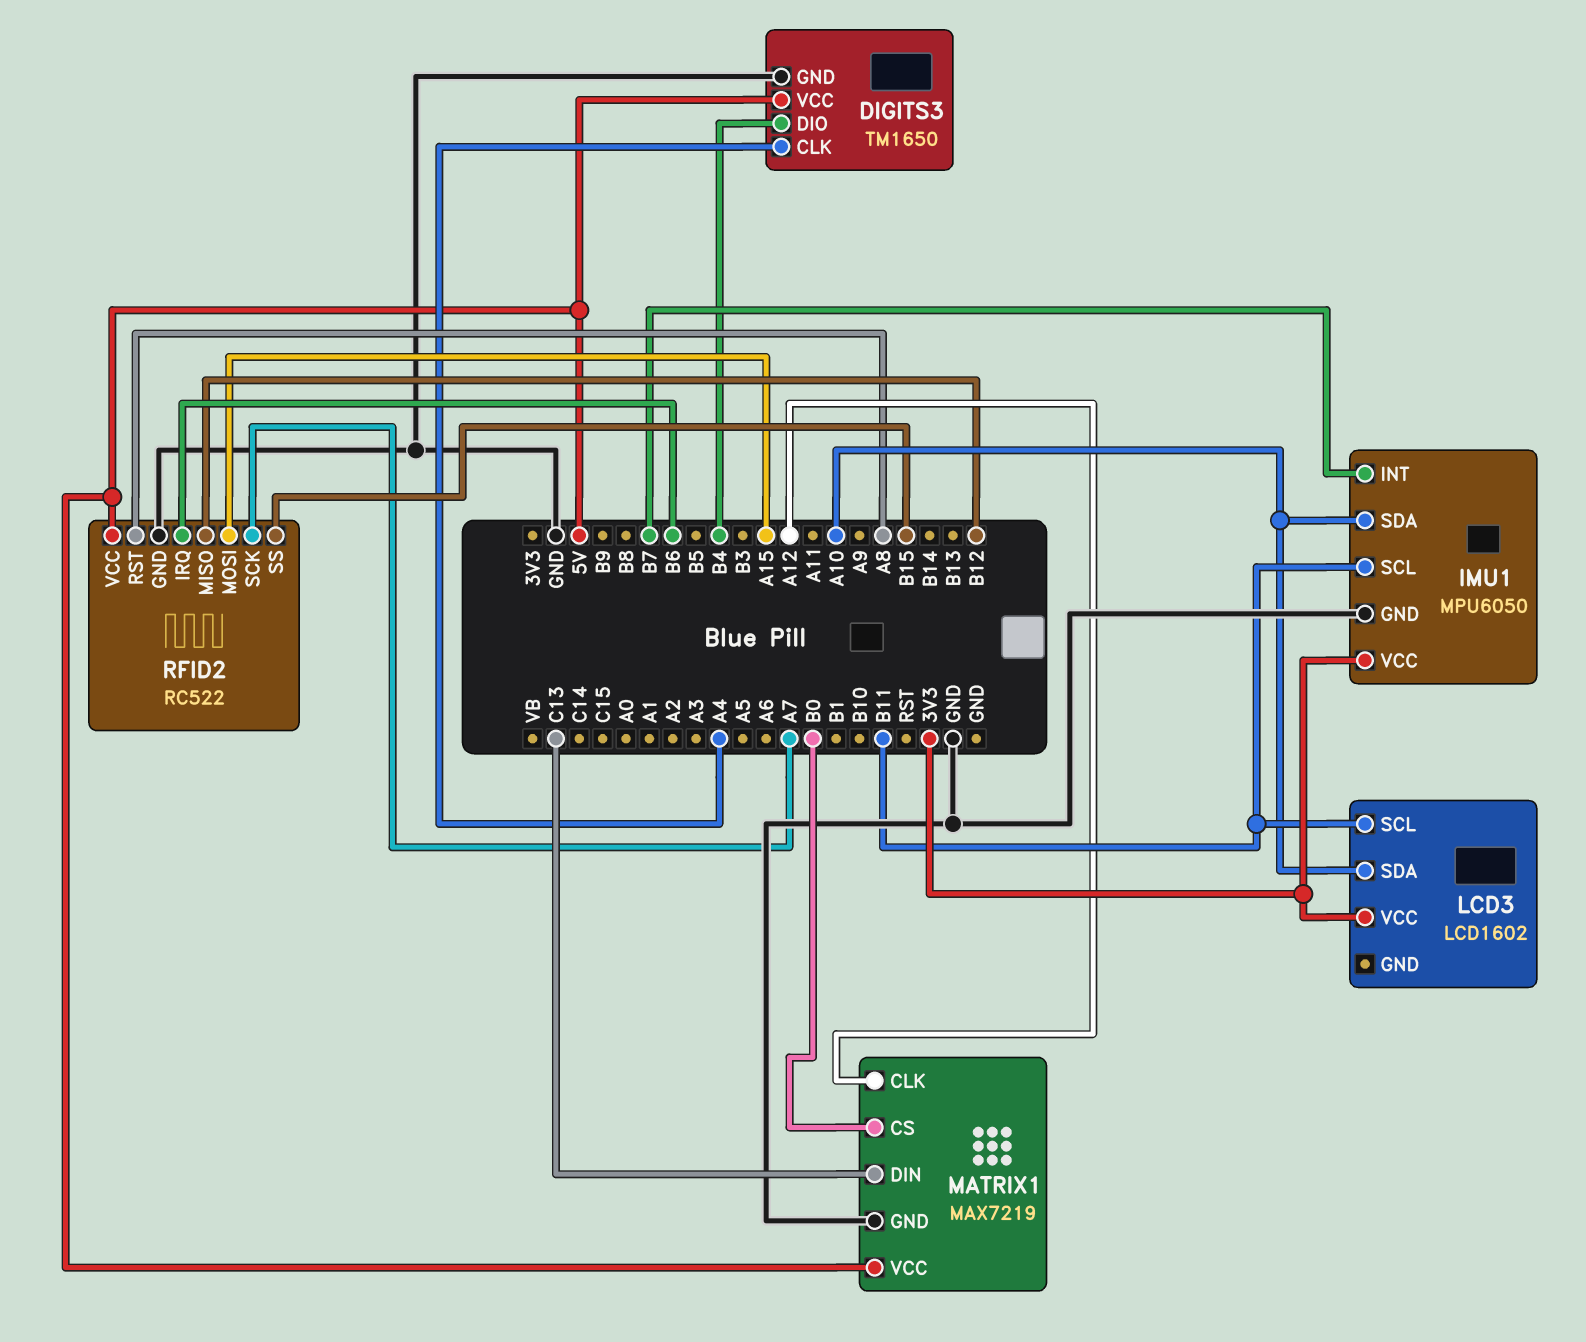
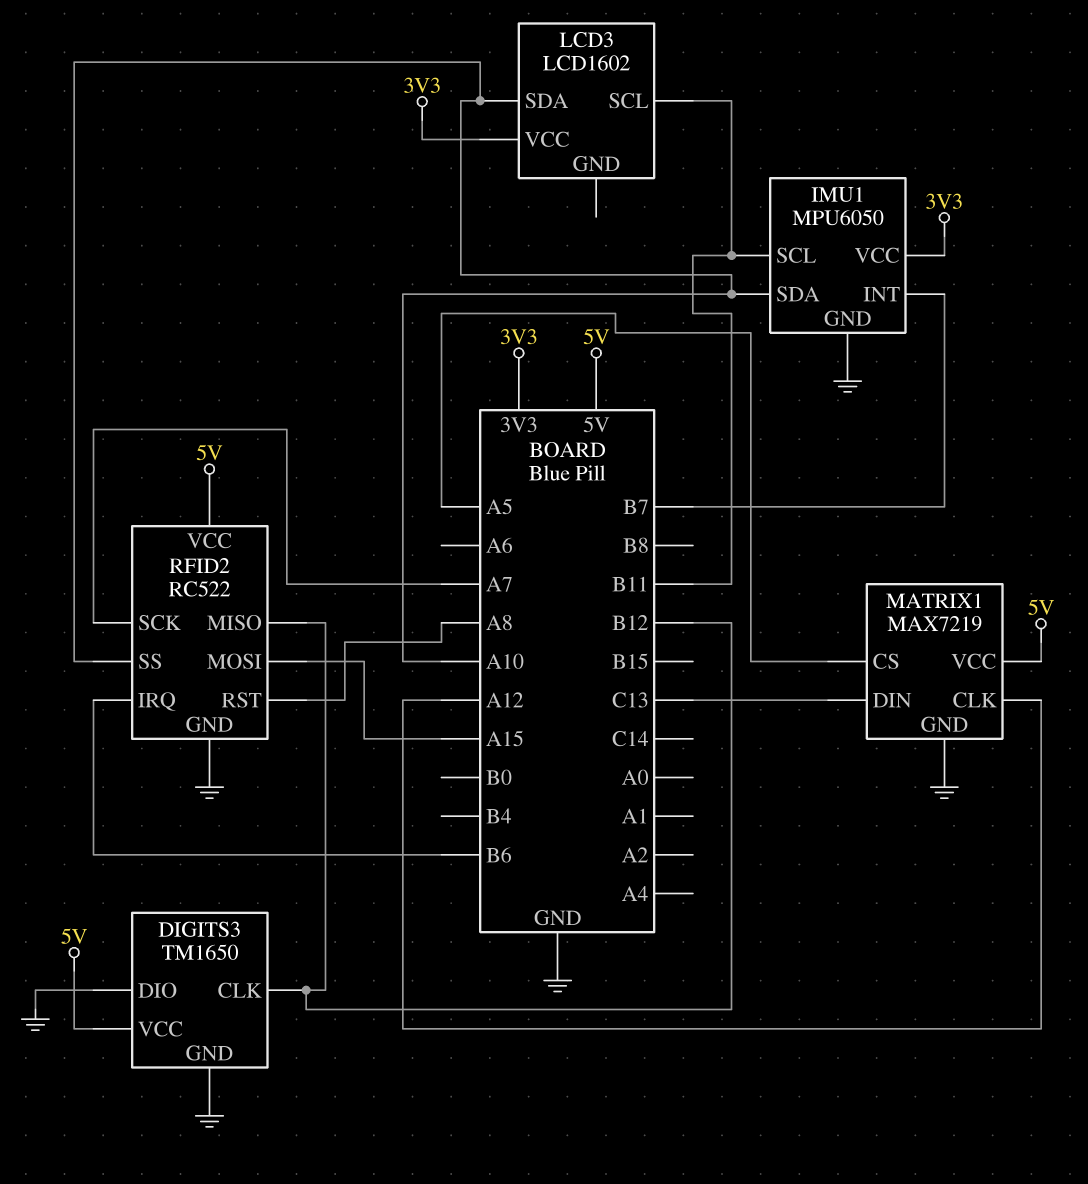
DIGITS3 pin CLK: A4 -> B12
DIGITS3 pin DIO: B4 -> GND
MATRIX1 pin CS: B0 -> A5
RFID2 pin SS: B15 -> A10

